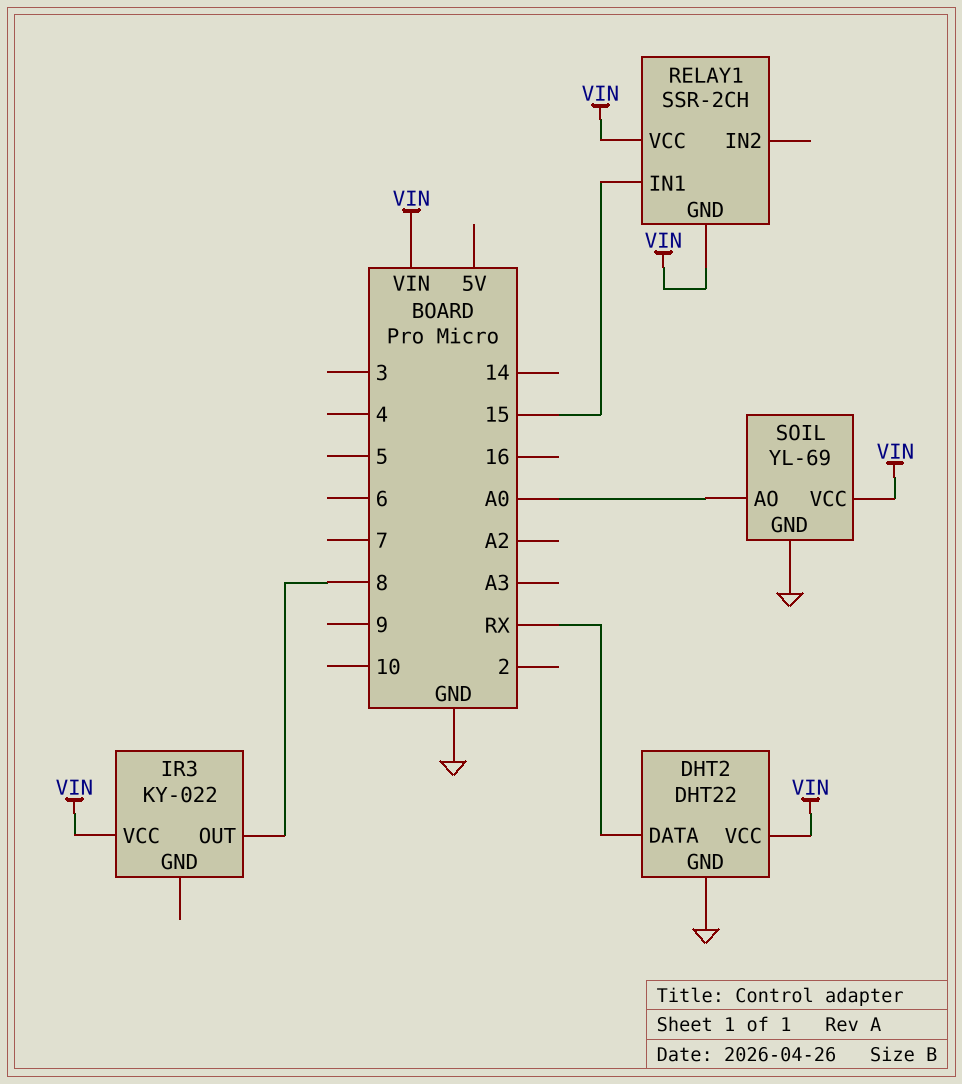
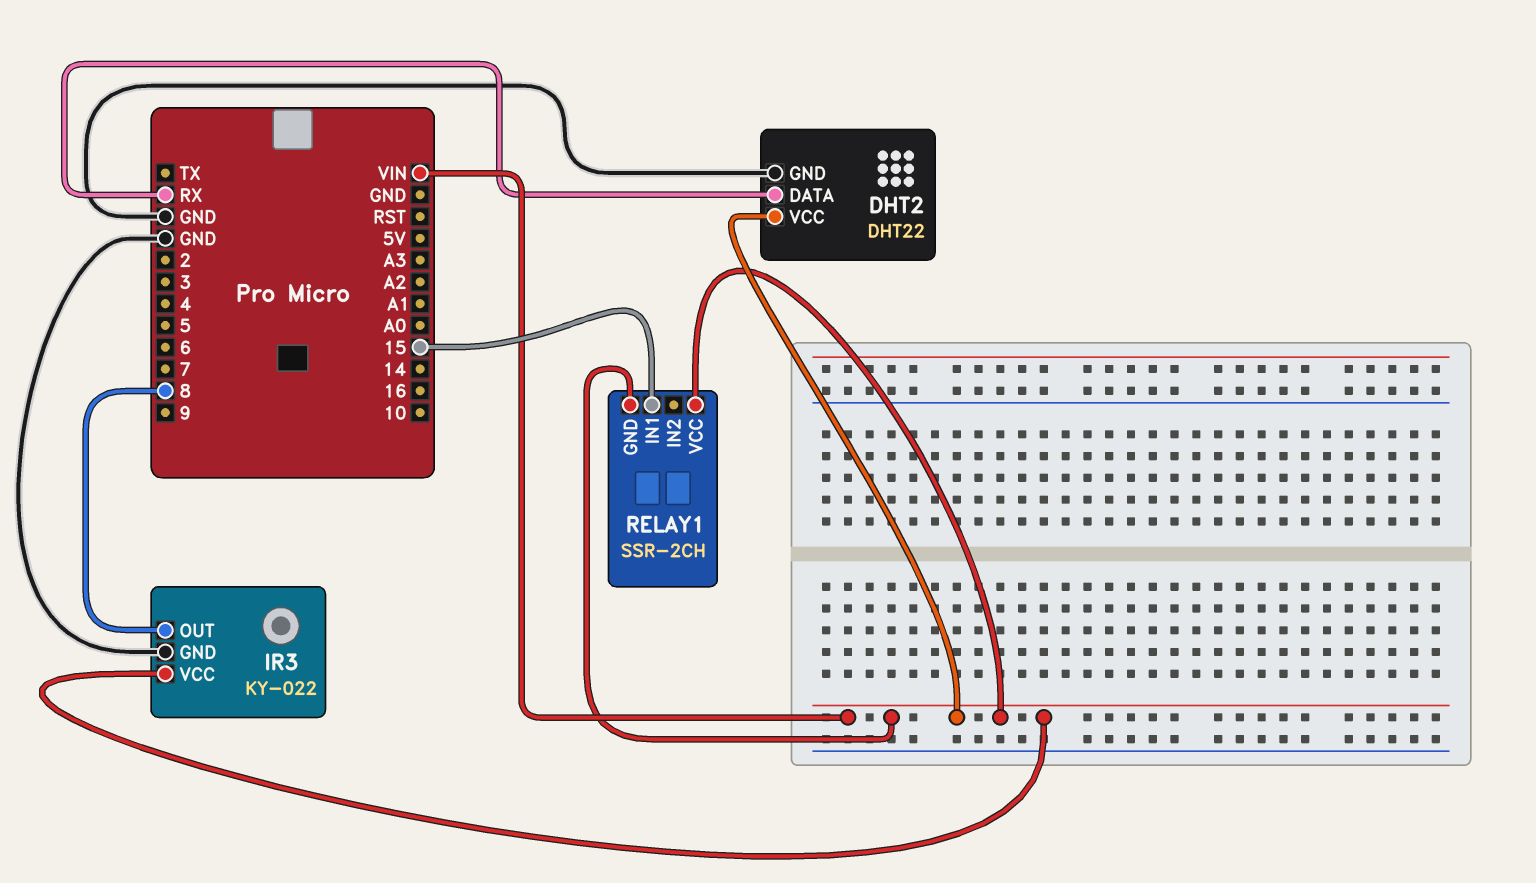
IR3 pin GND: none -> GND
SOIL: YL-69 -> none
SOIL pin AO: A0 -> none
SOIL pin GND: GND -> none
SOIL pin VCC: VIN -> none

